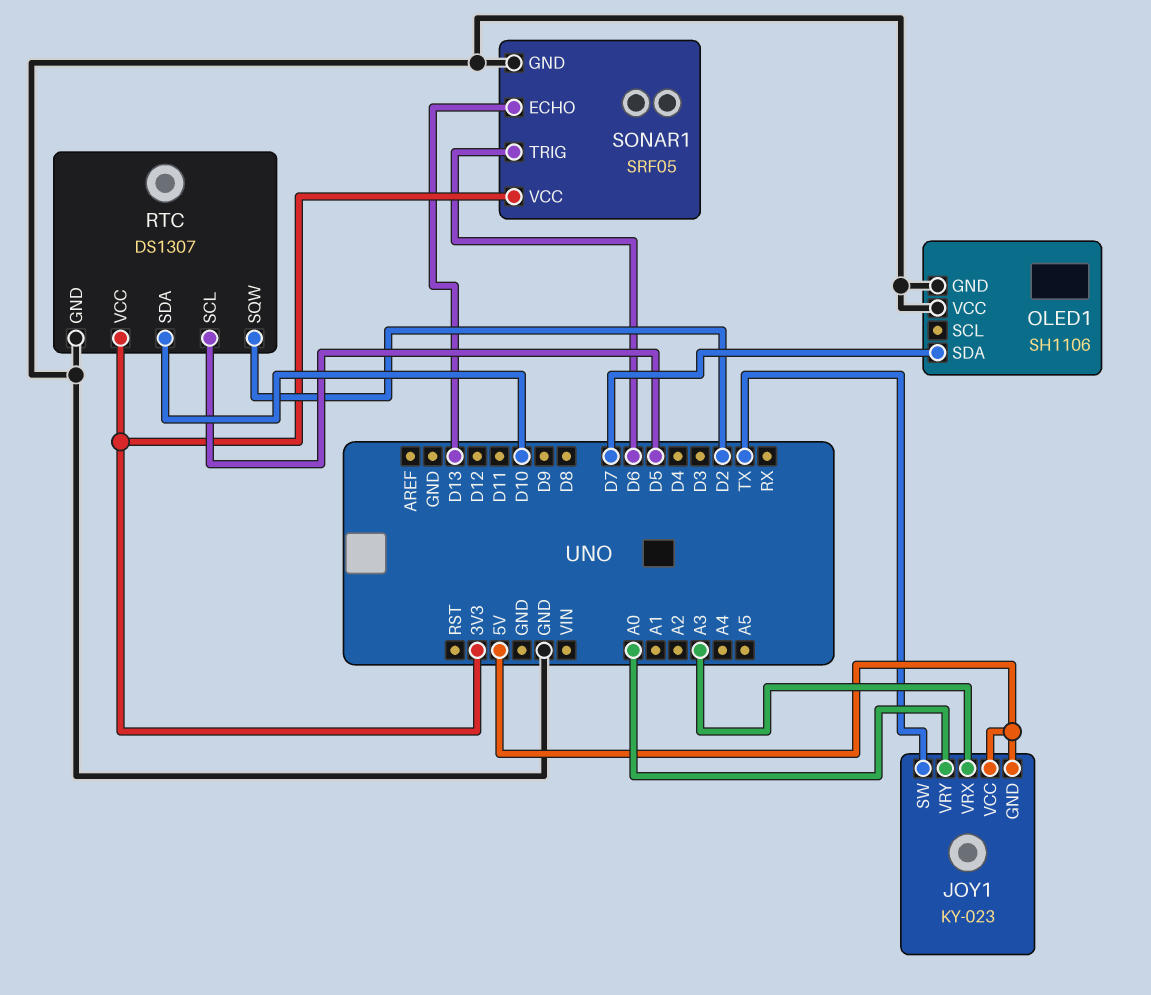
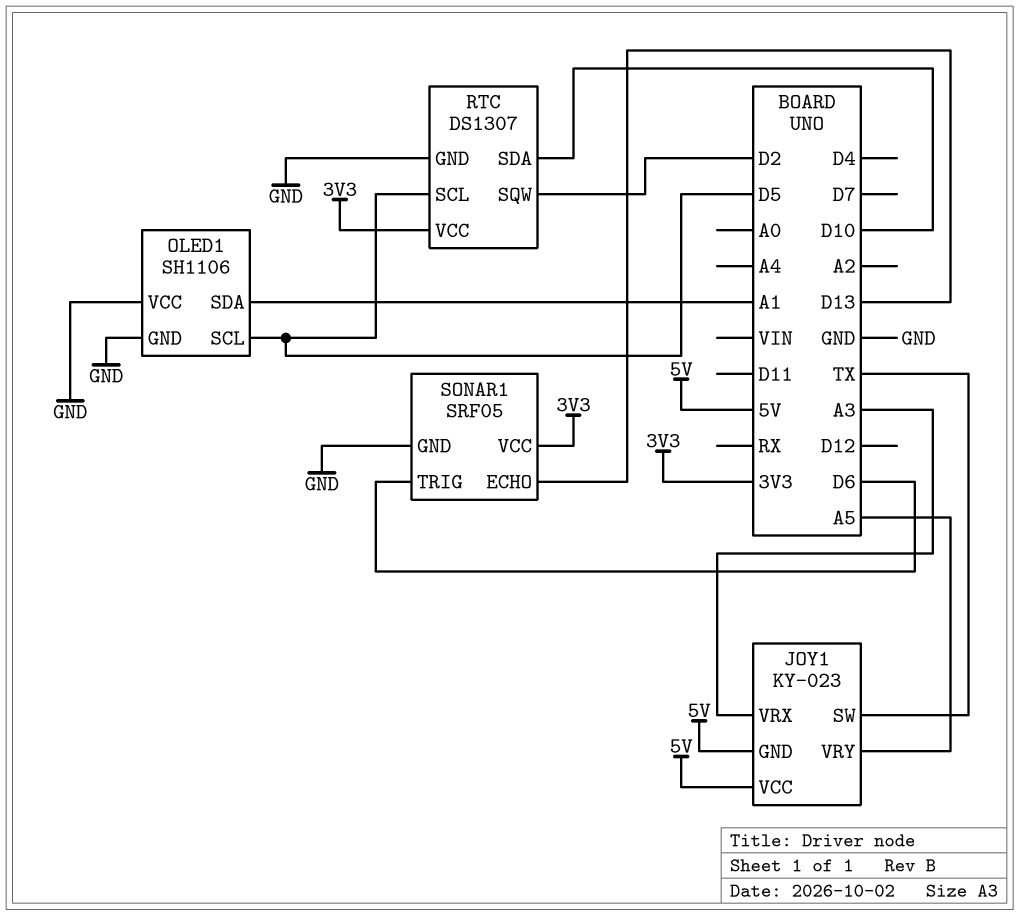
JOY1 pin VRY: A0 -> A5
OLED1 pin SCL: none -> D5
OLED1 pin SDA: D7 -> A1

